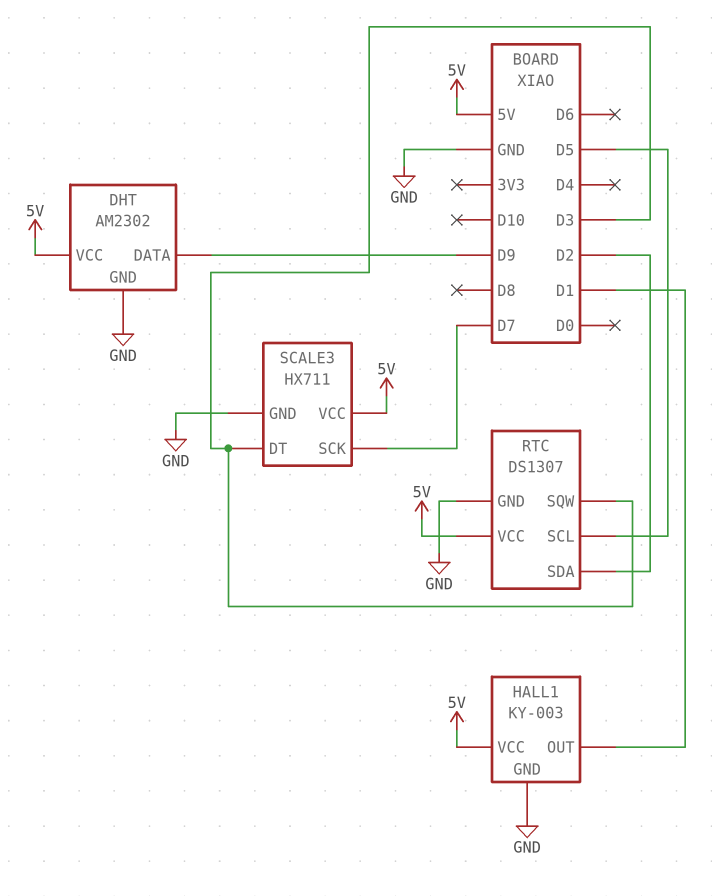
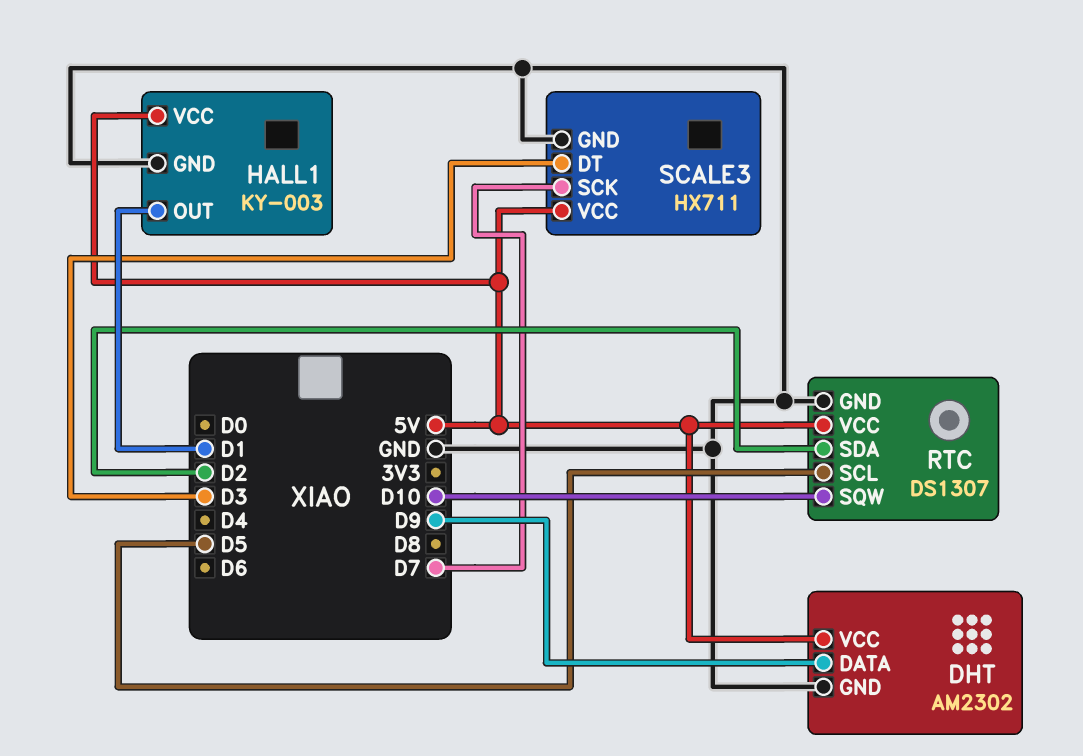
RTC pin SQW: D3 -> D10

